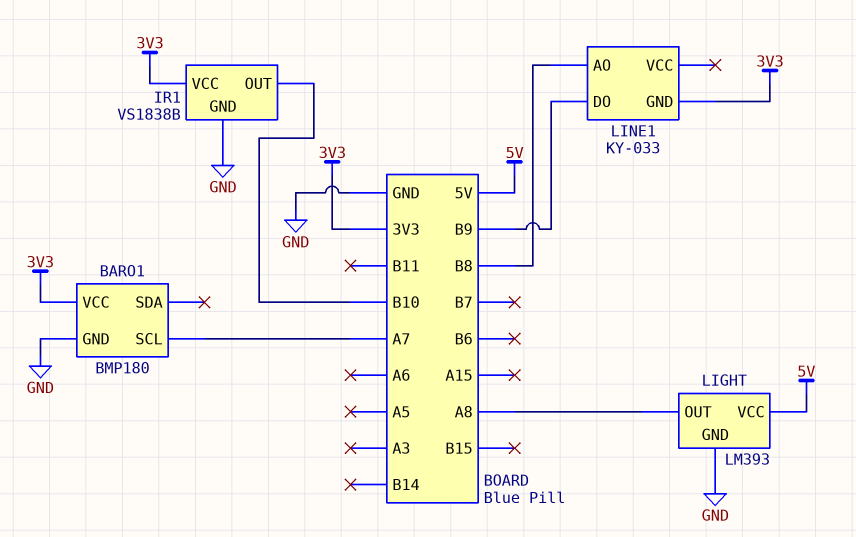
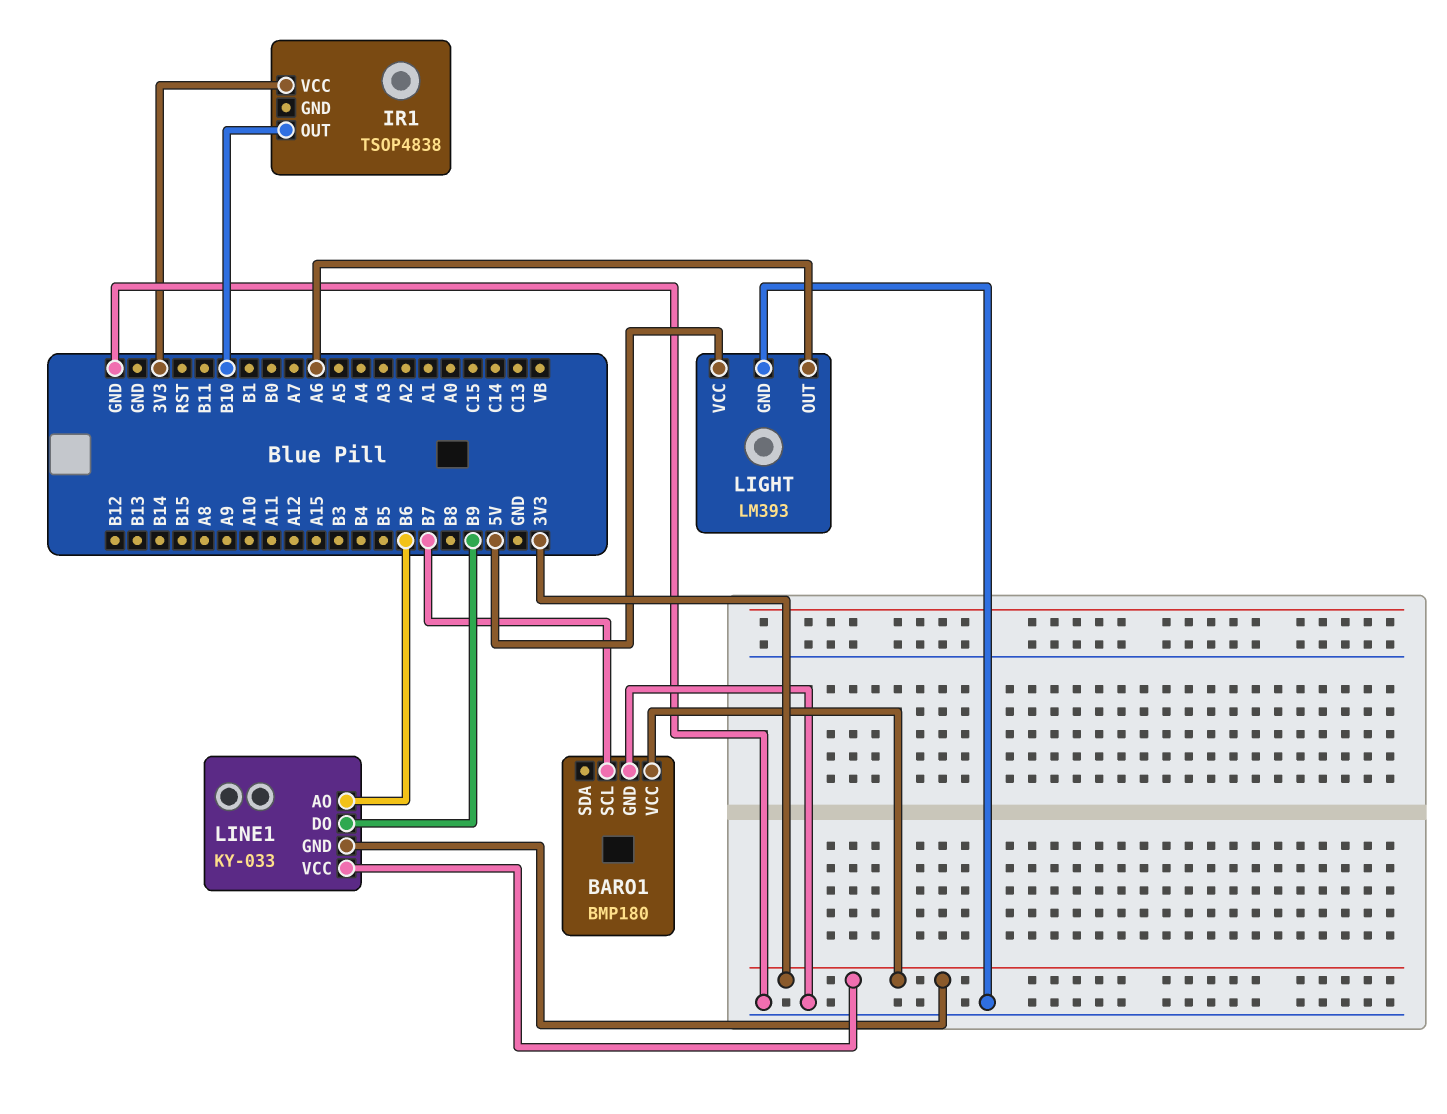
BARO1 pin SCL: A7 -> B7
IR1: VS1838B -> TSOP4838
IR1 pin GND: GND -> none
LIGHT pin OUT: A8 -> A6
LINE1 pin AO: B8 -> B6
LINE1 pin VCC: none -> 3V3

